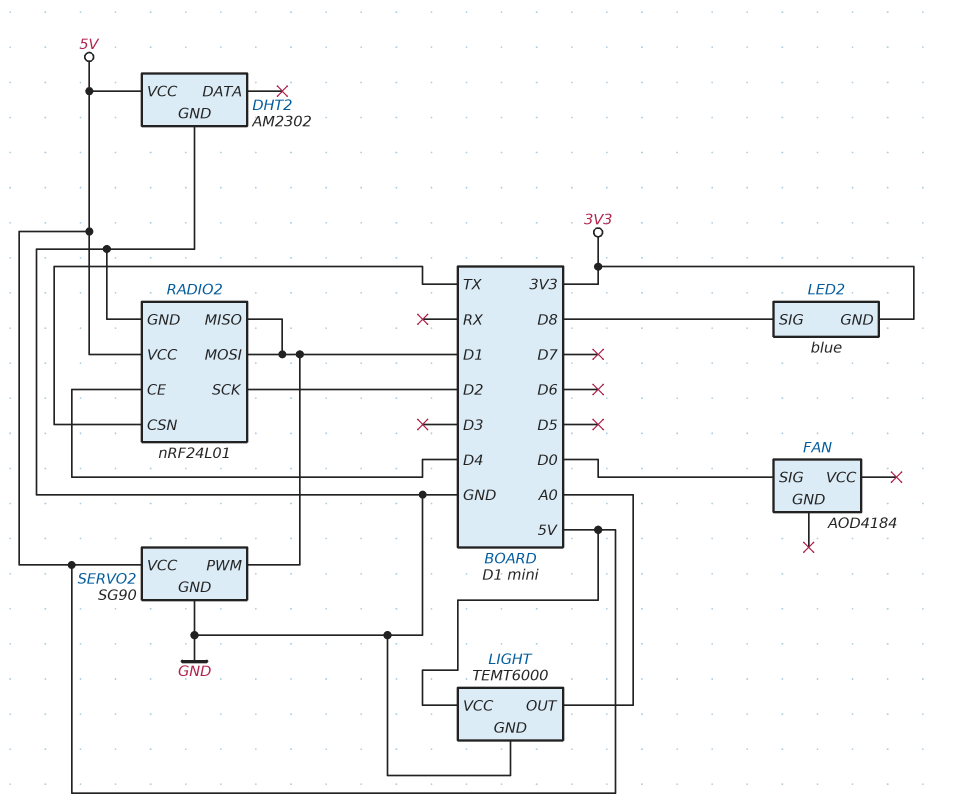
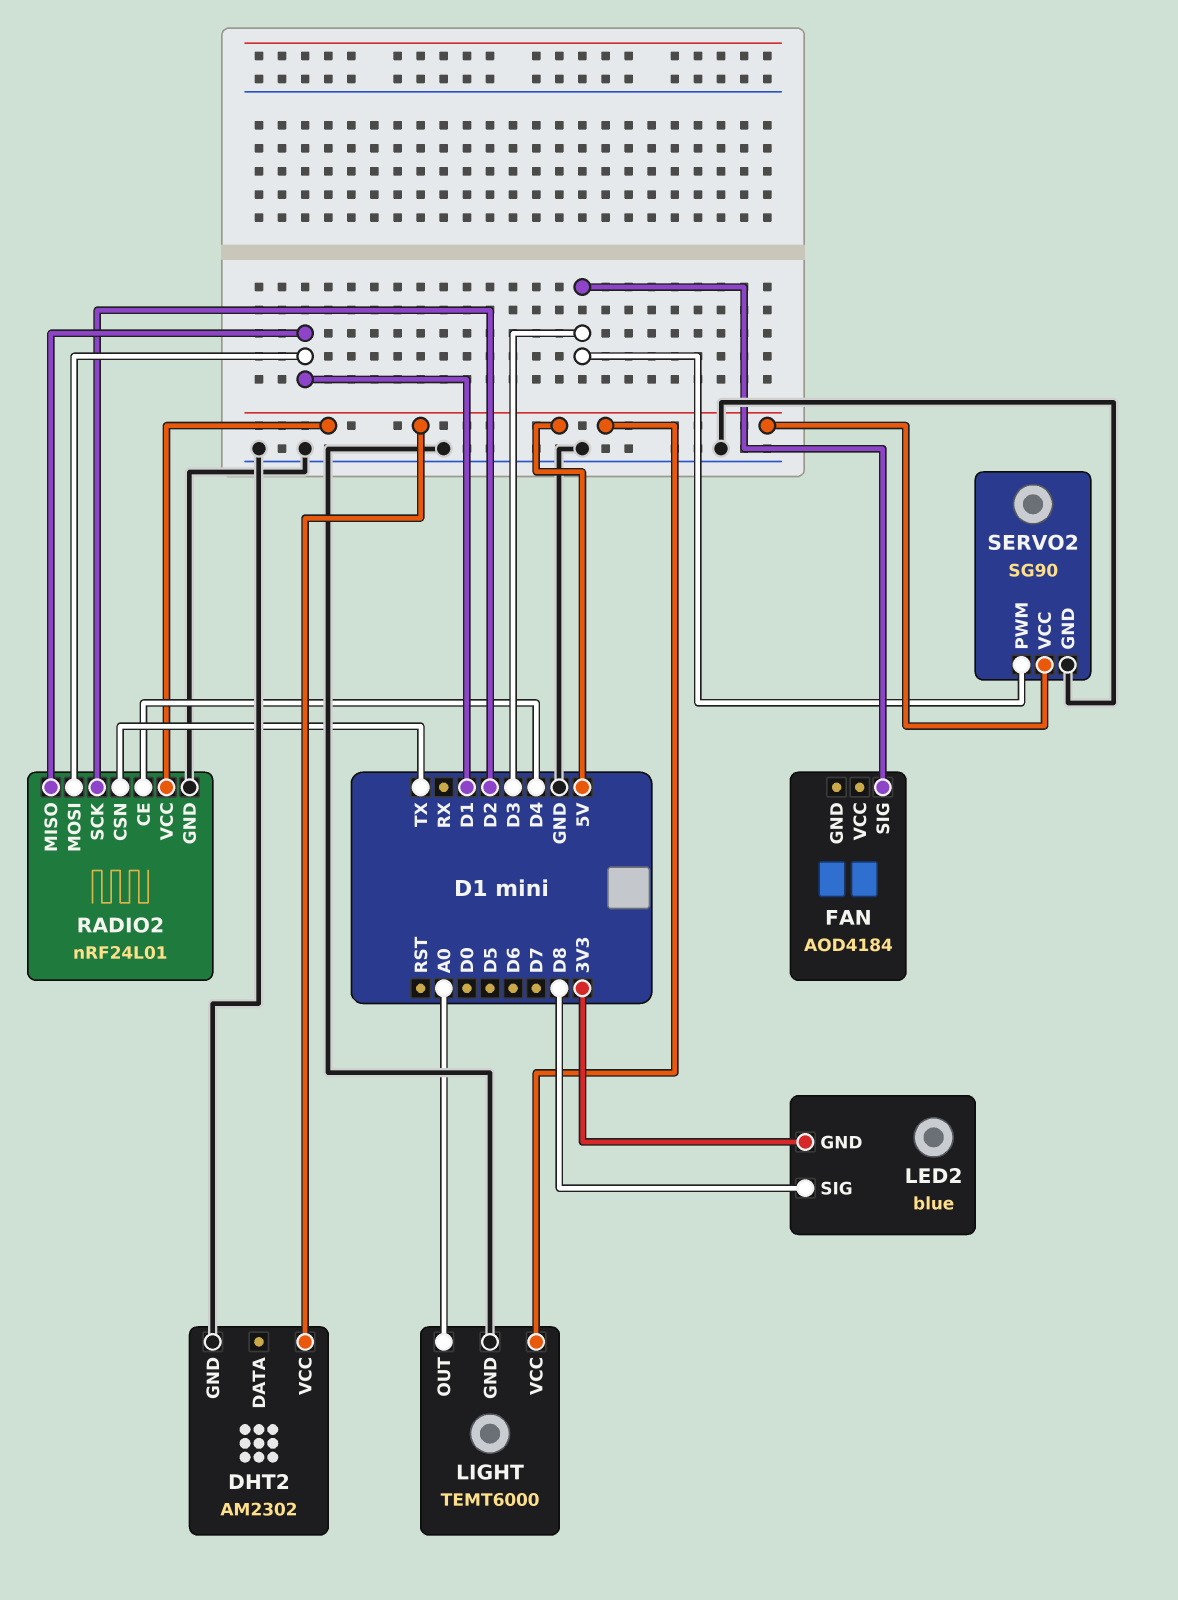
FAN pin SIG: D0 -> D3
SERVO2 pin PWM: D1 -> D3

